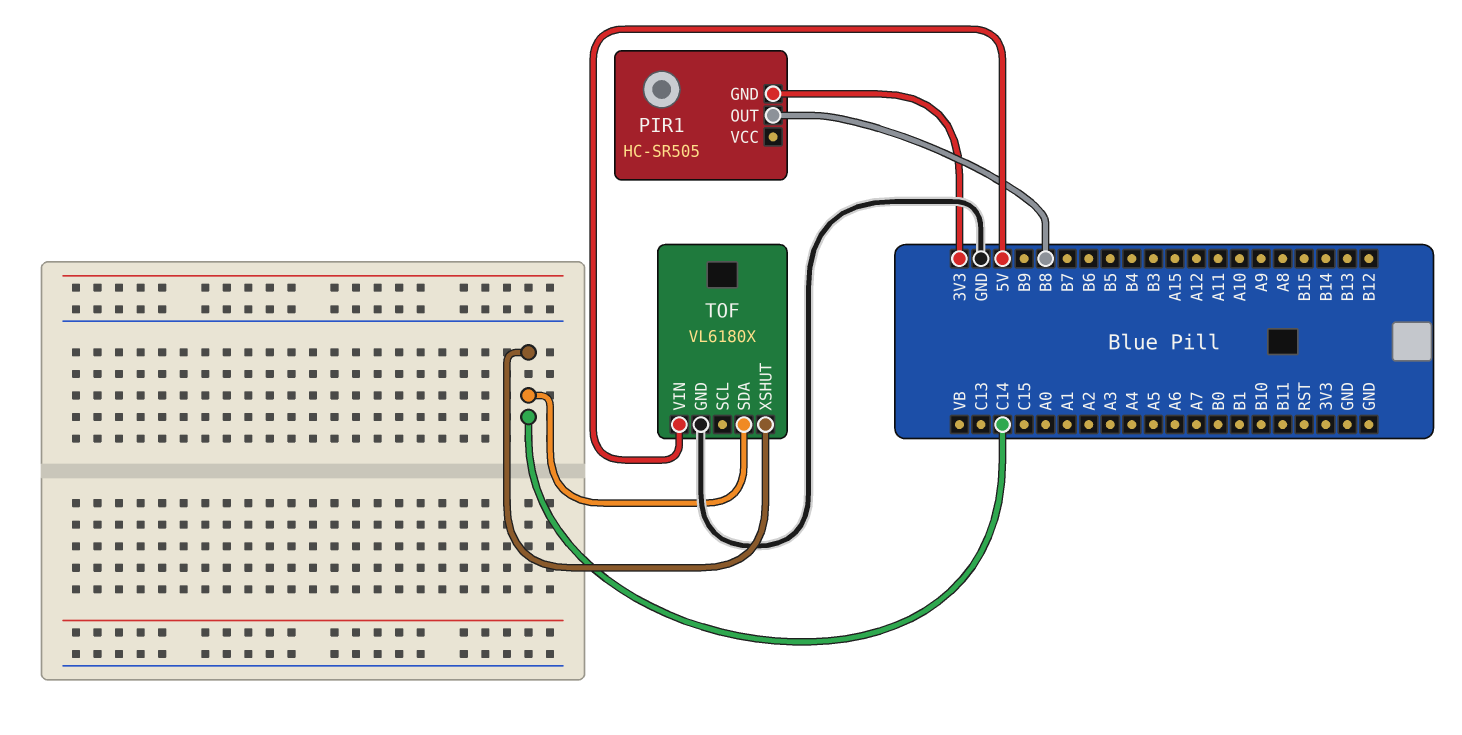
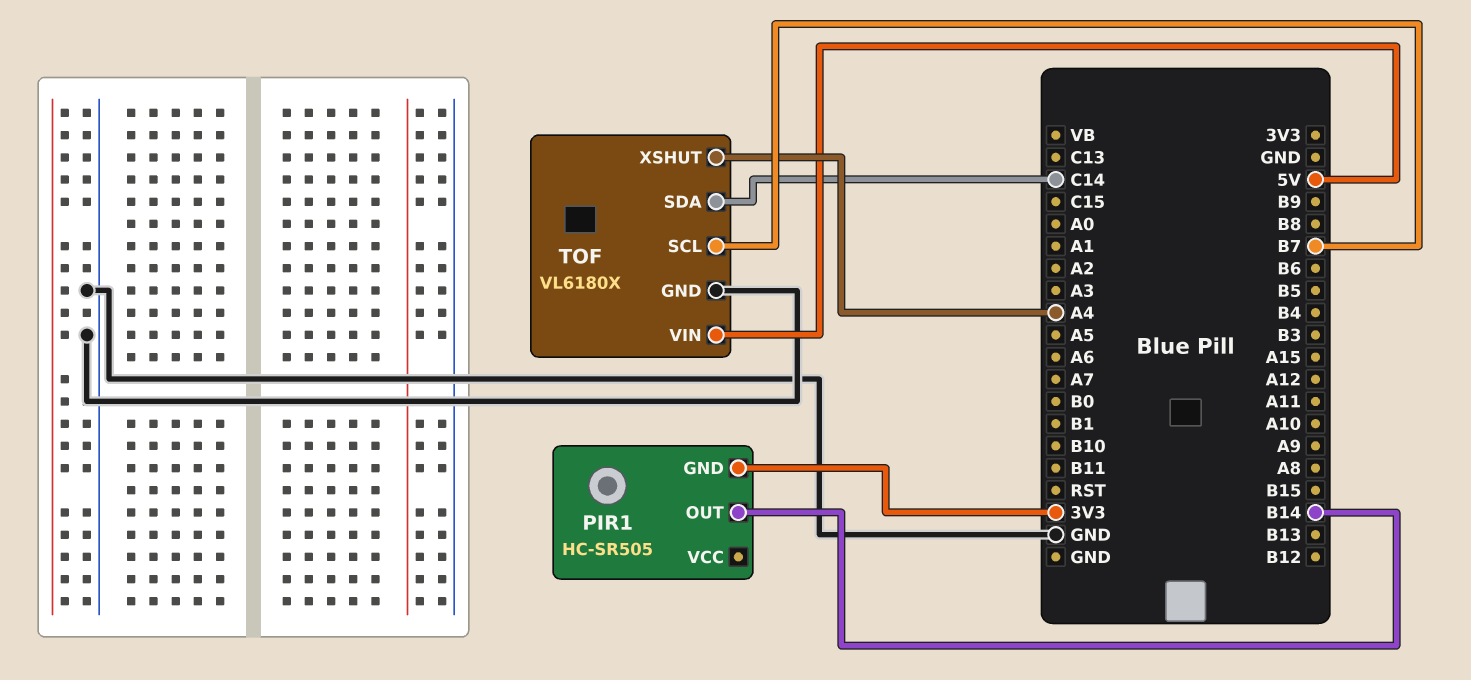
PIR1 pin OUT: B8 -> B14
TOF pin SCL: none -> B7
TOF pin XSHUT: C14 -> A4

